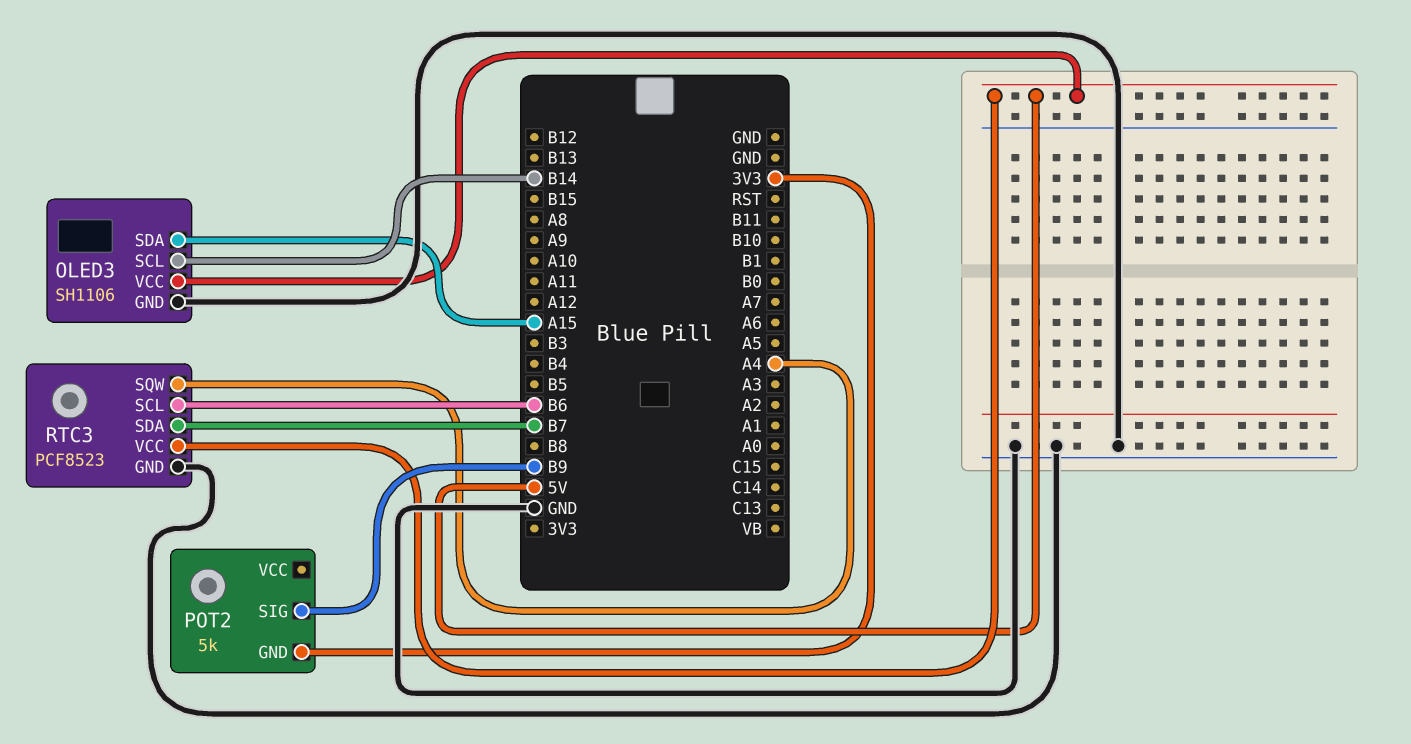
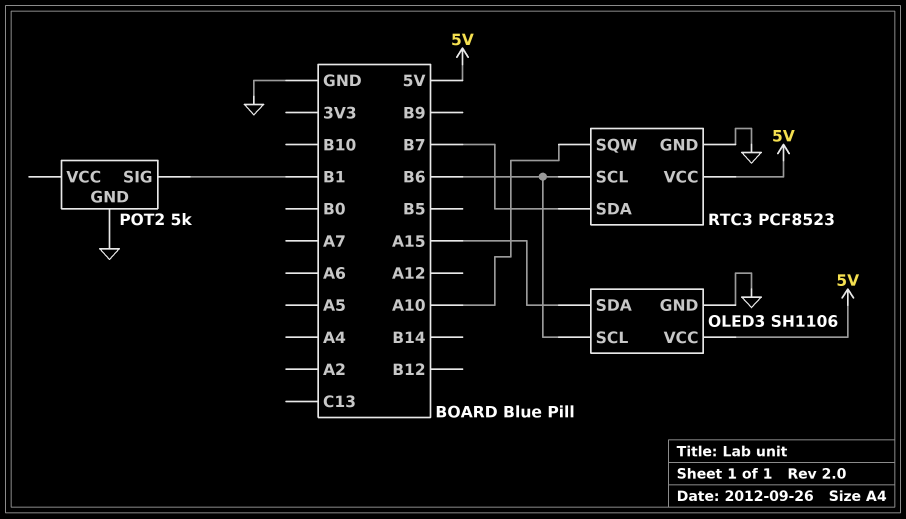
OLED3 pin SCL: B14 -> B6
POT2 pin GND: 3V3 -> GND
POT2 pin SIG: B9 -> B1
RTC3 pin SQW: A4 -> A10

